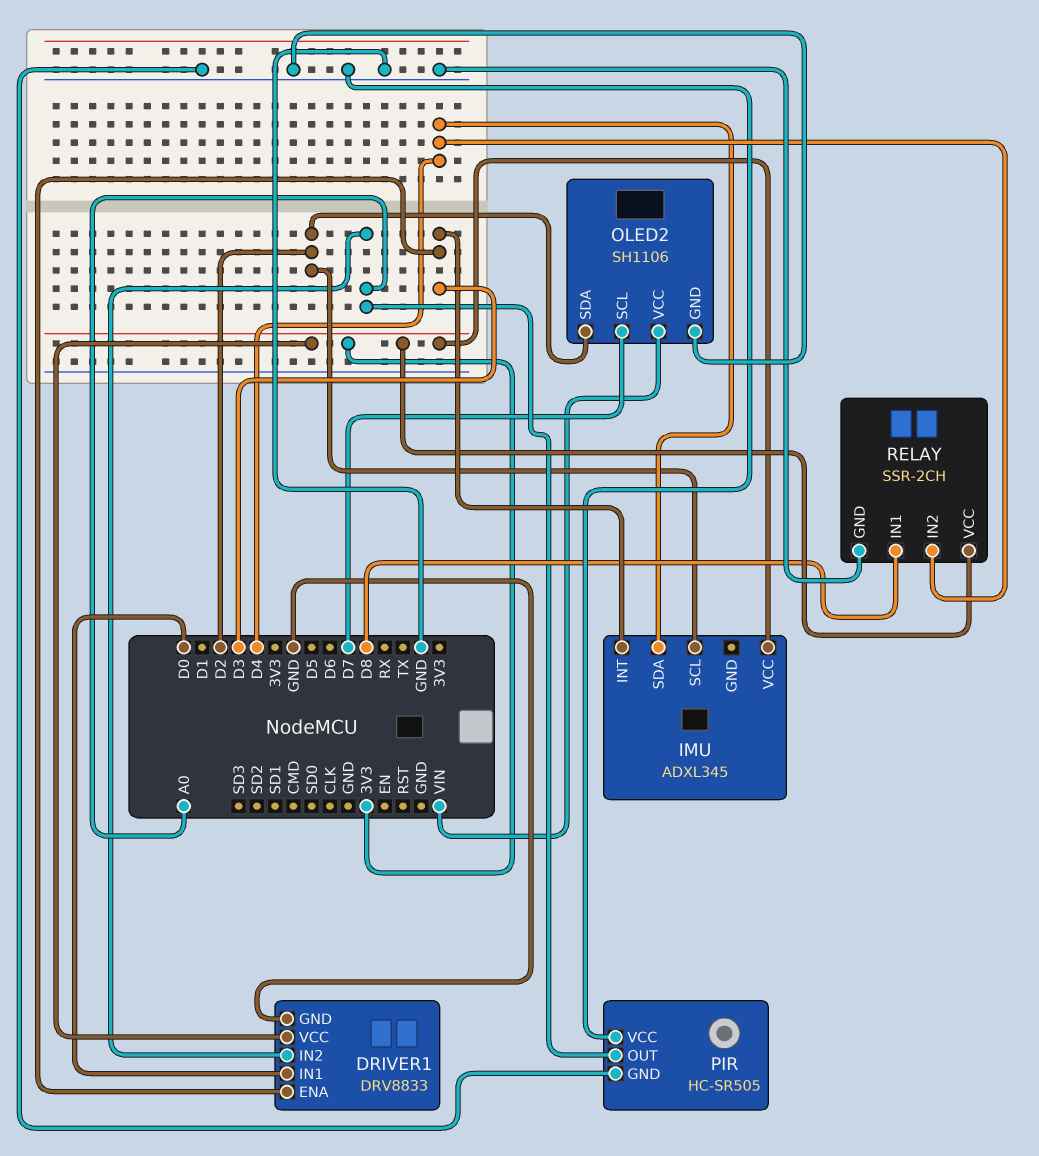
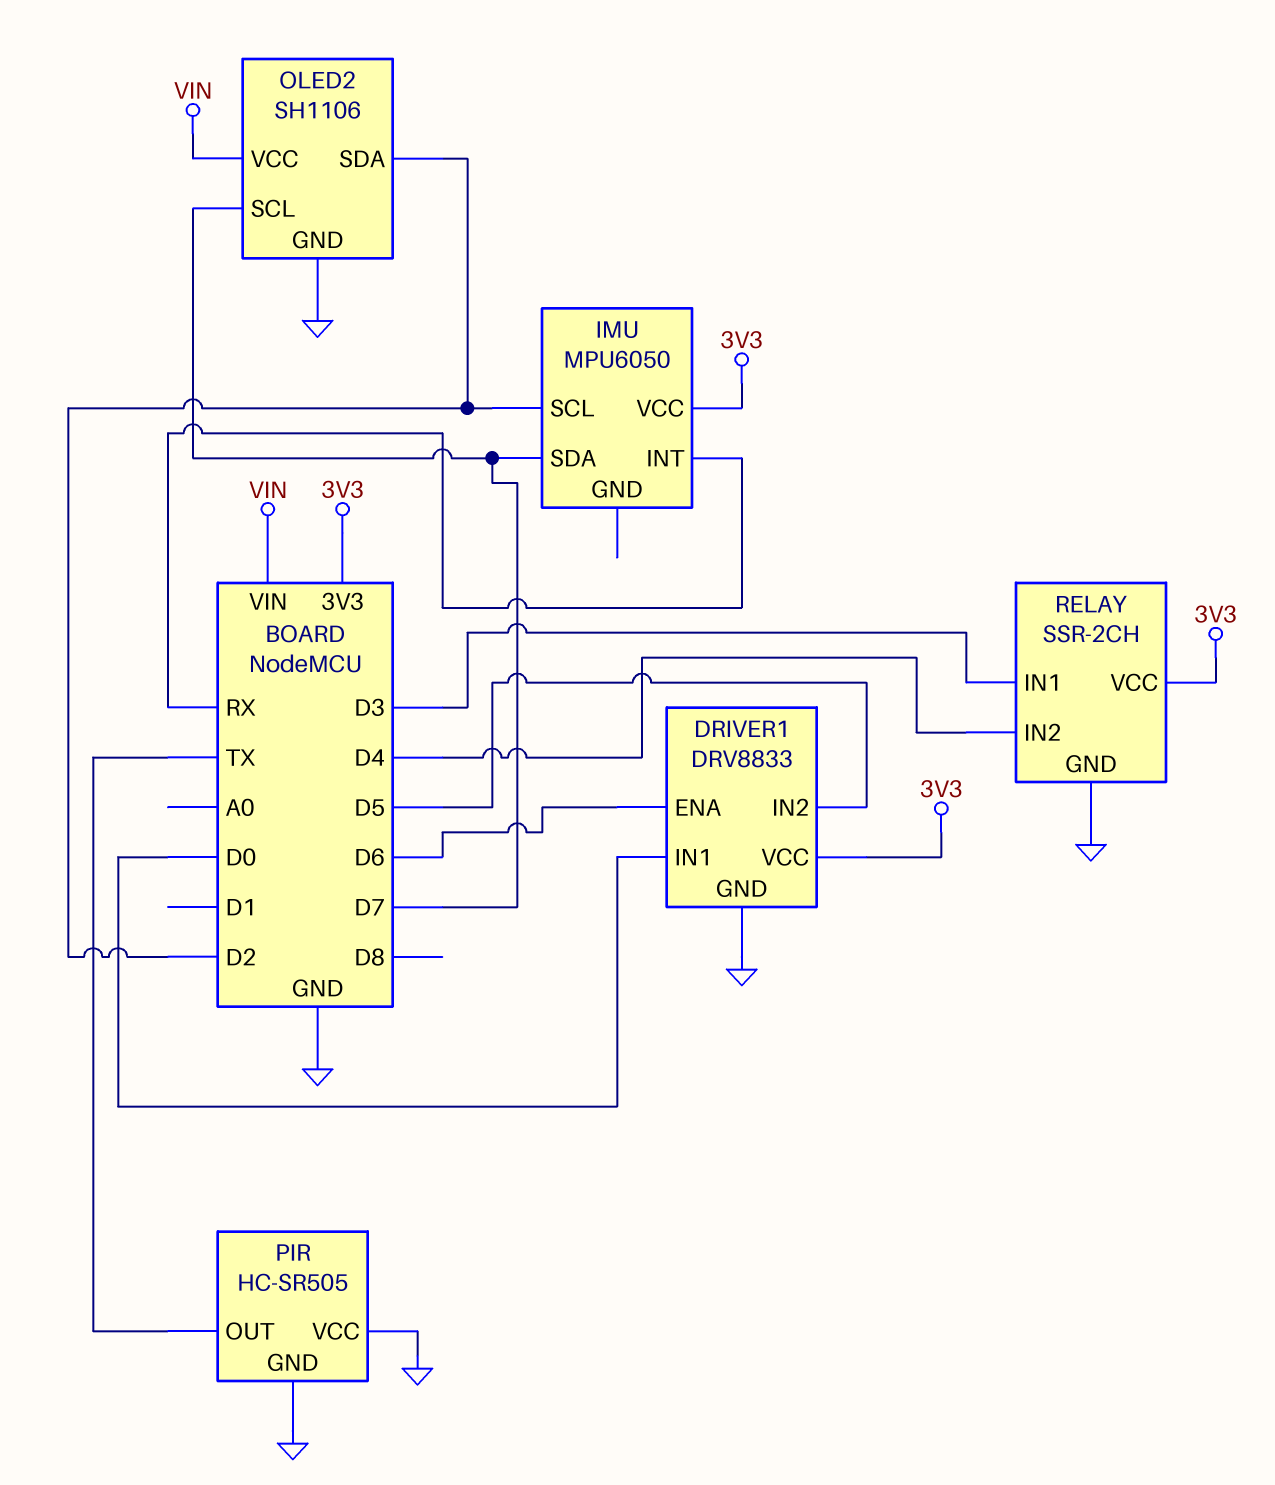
DRIVER1 pin ENA: D3 -> D6
DRIVER1 pin IN2: A0 -> D5
IMU: ADXL345 -> MPU6050
IMU pin INT: D3 -> RX
IMU pin SDA: D4 -> D7
PIR pin OUT: A0 -> TX
RELAY pin IN1: D8 -> D3

